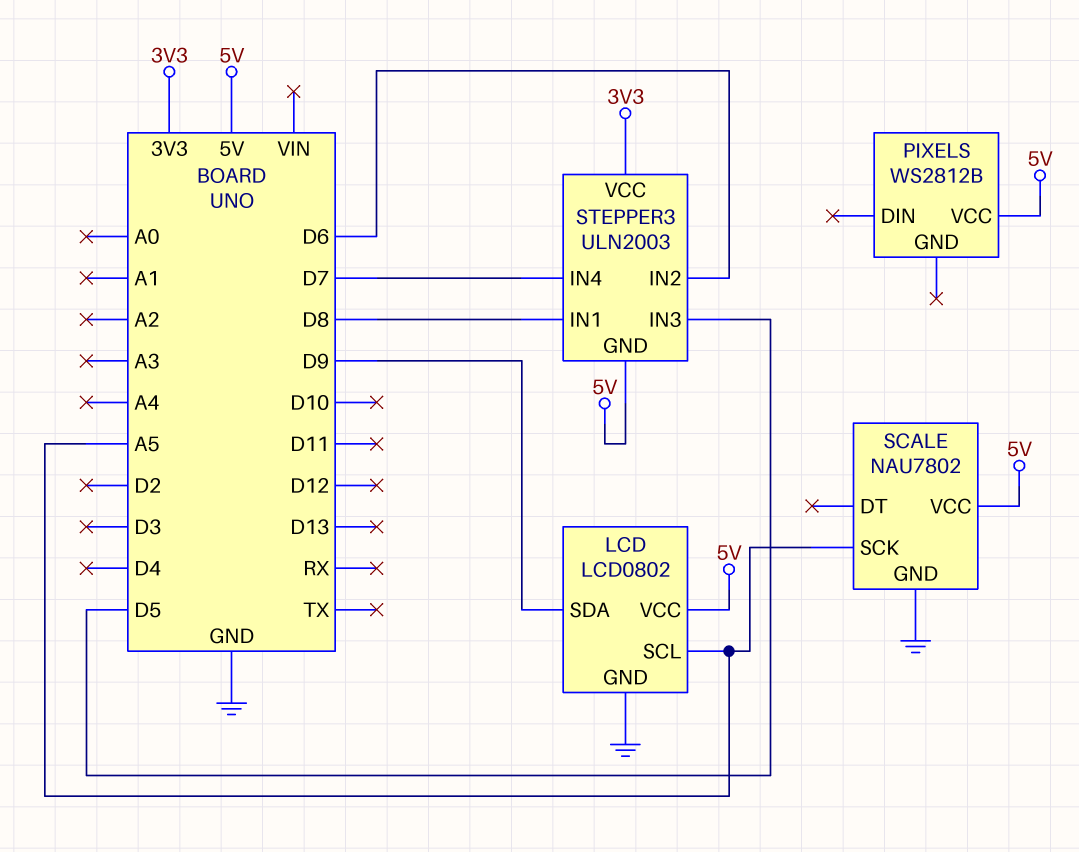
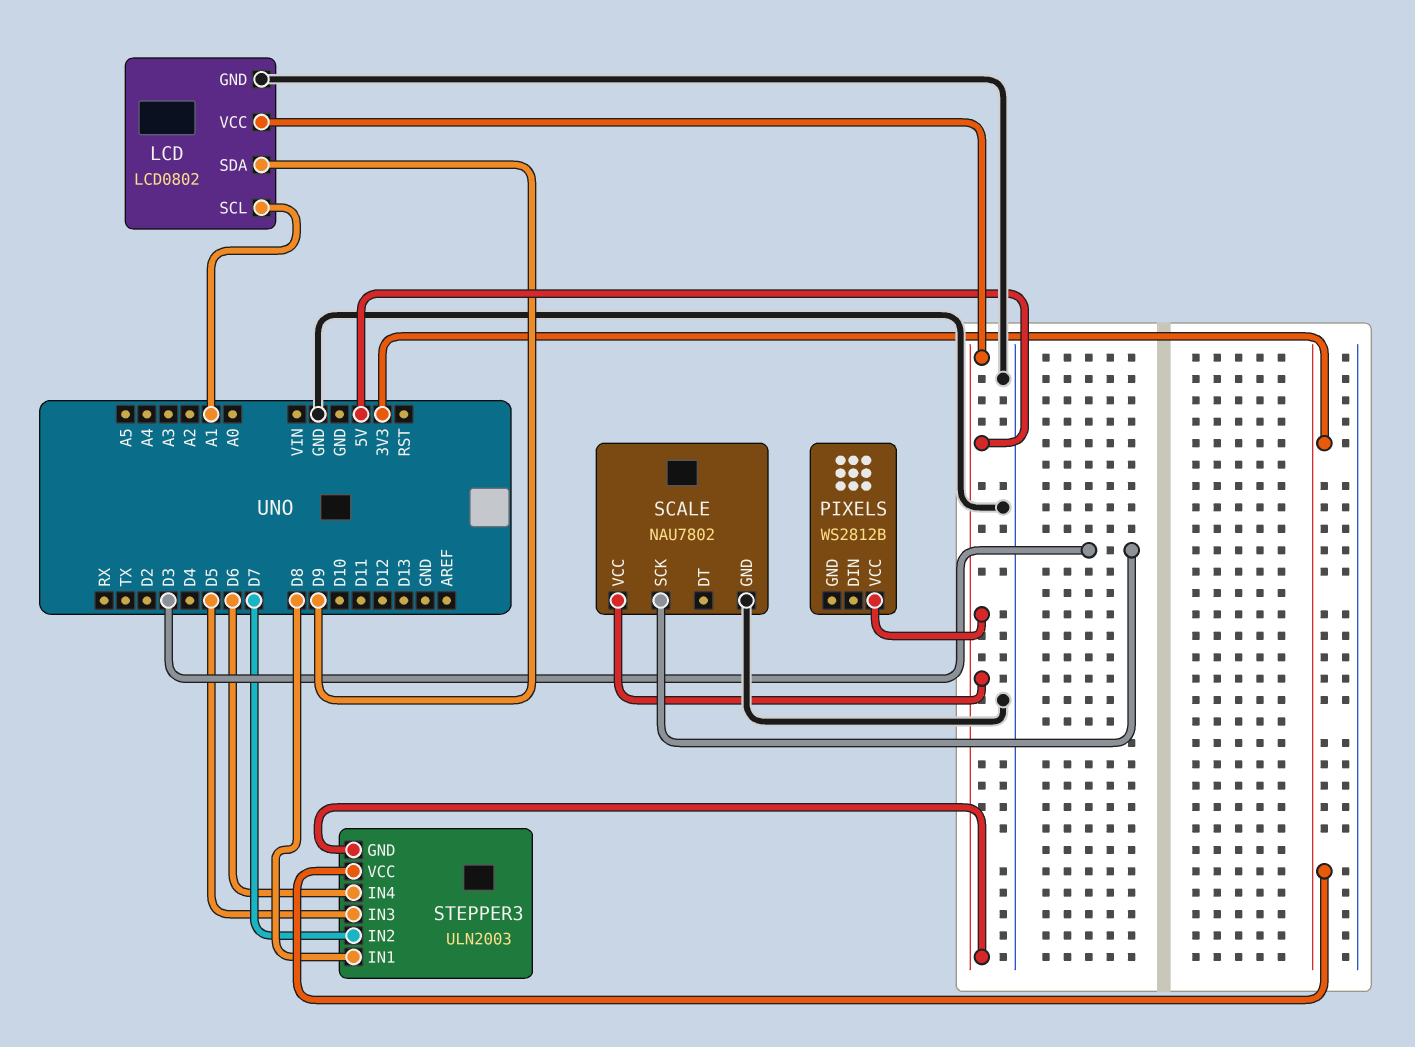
LCD pin SCL: A5 -> A1
SCALE pin SCK: A5 -> D3
STEPPER3 pin IN2: D6 -> D7
STEPPER3 pin IN4: D7 -> D6

